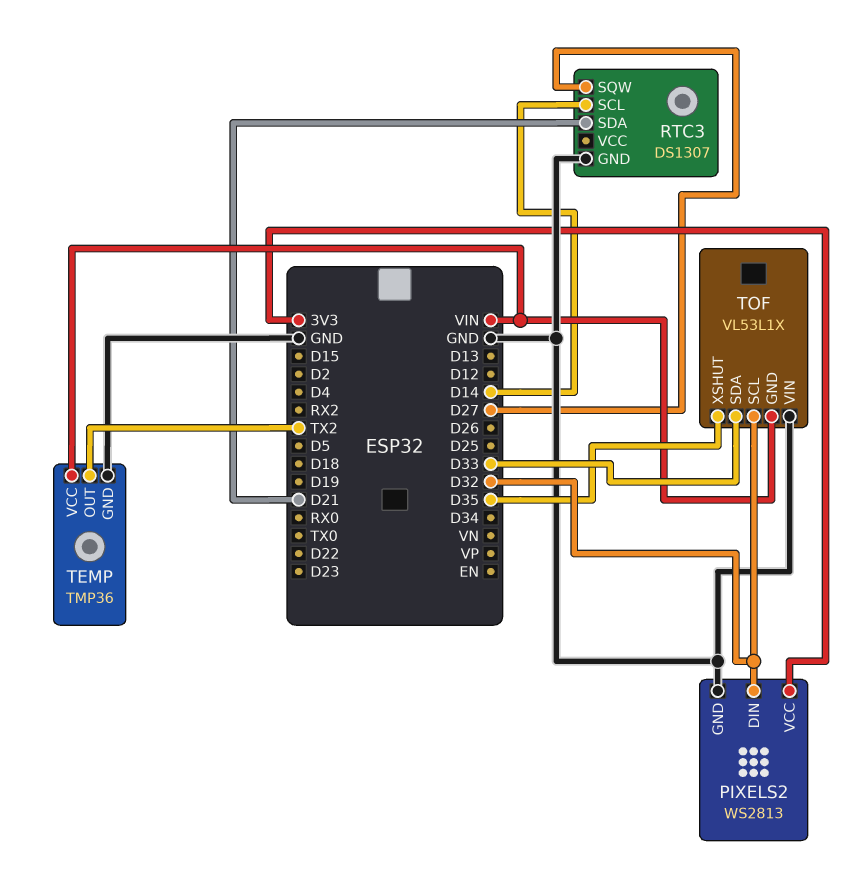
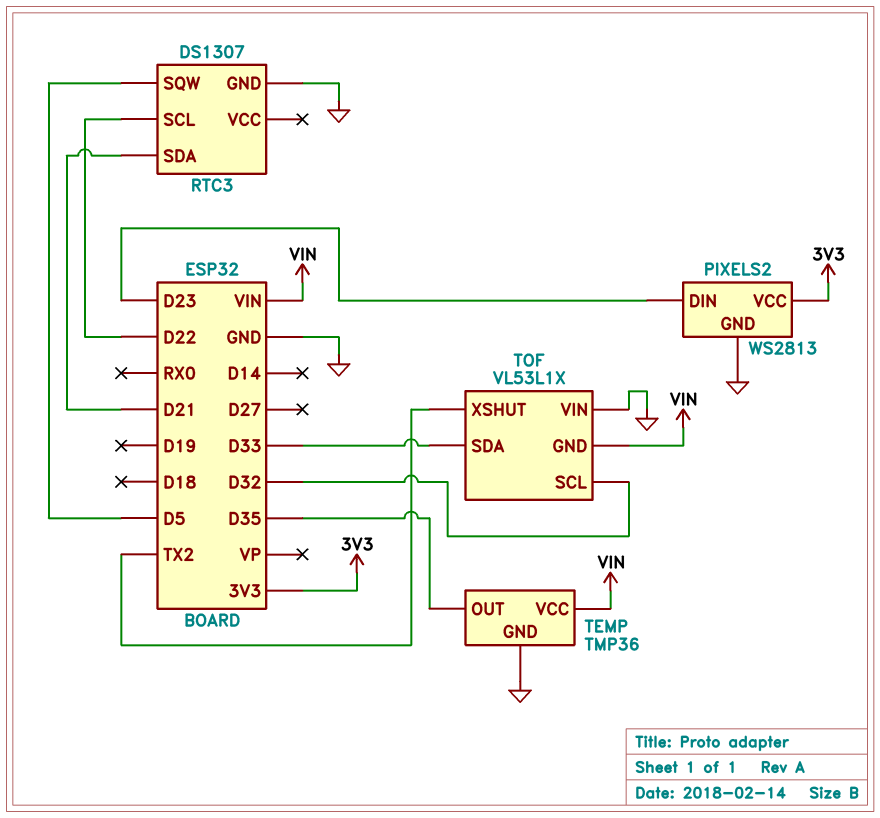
PIXELS2 pin DIN: D32 -> D23
RTC3 pin SCL: D14 -> D22
RTC3 pin SQW: D27 -> D5
TEMP pin OUT: TX2 -> D35
TOF pin XSHUT: D35 -> TX2

